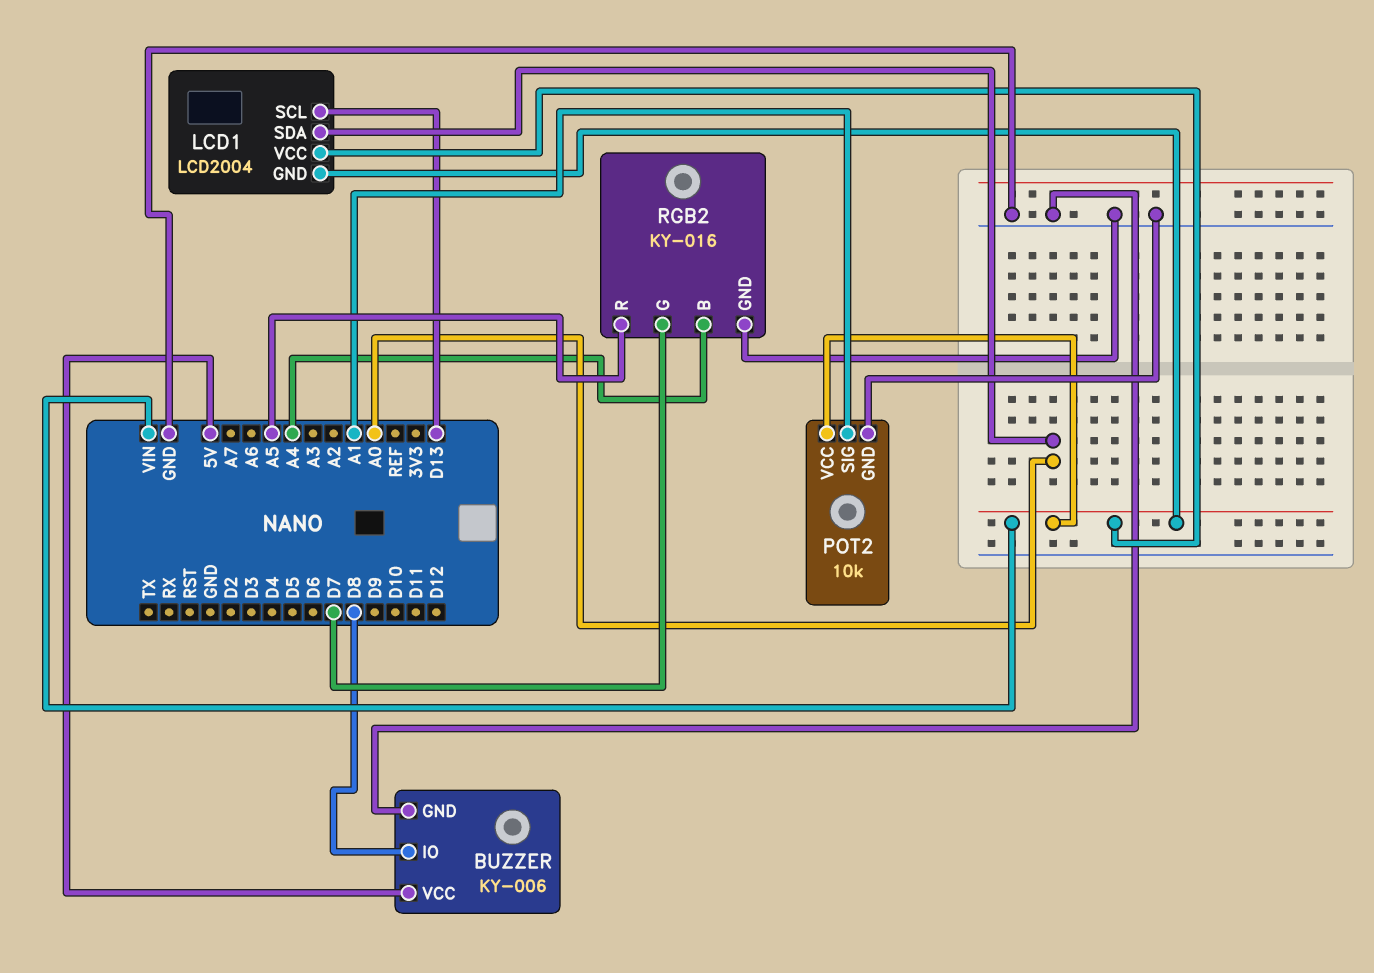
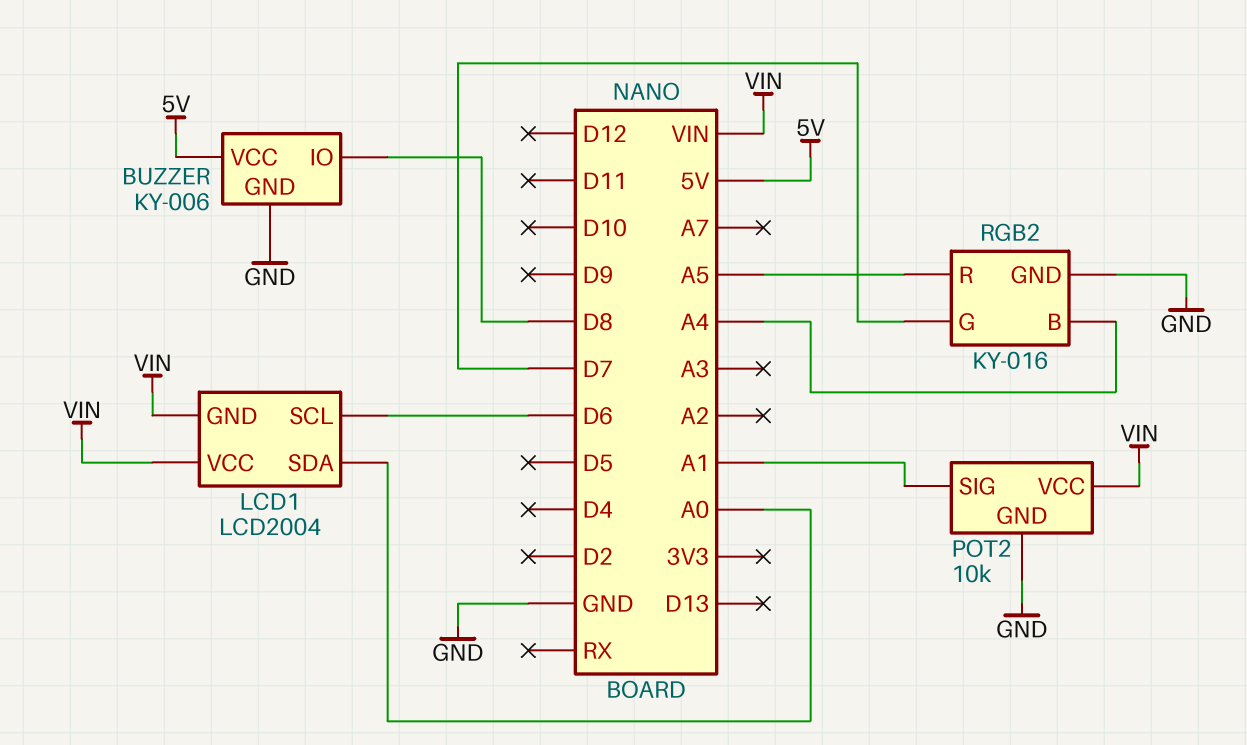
LCD1 pin SCL: D13 -> D6

